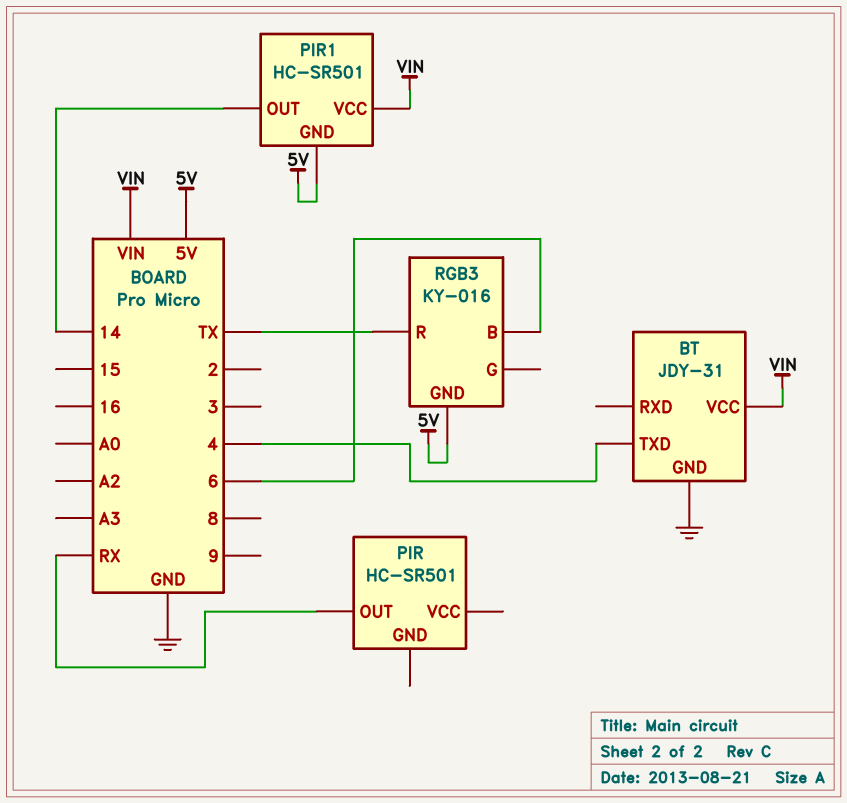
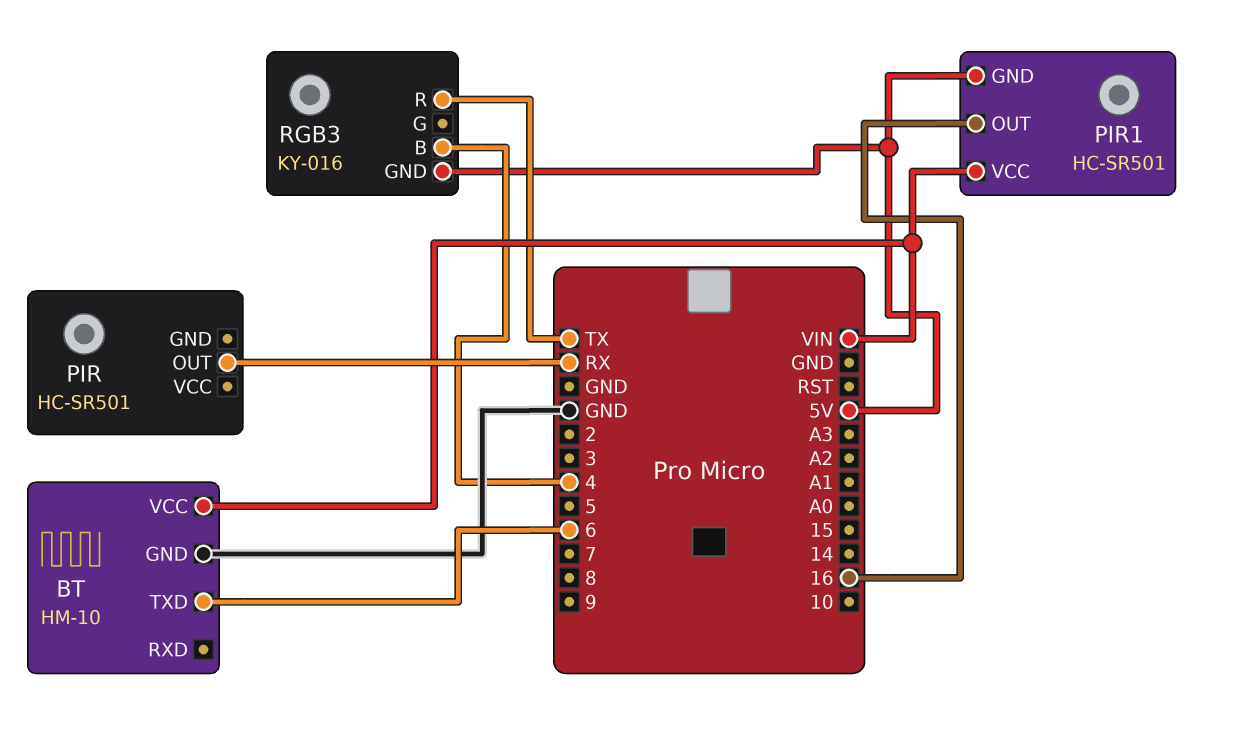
BT: JDY-31 -> HM-10
BT pin TXD: 4 -> 6
PIR1 pin OUT: 14 -> 16
RGB3 pin B: 6 -> 4

